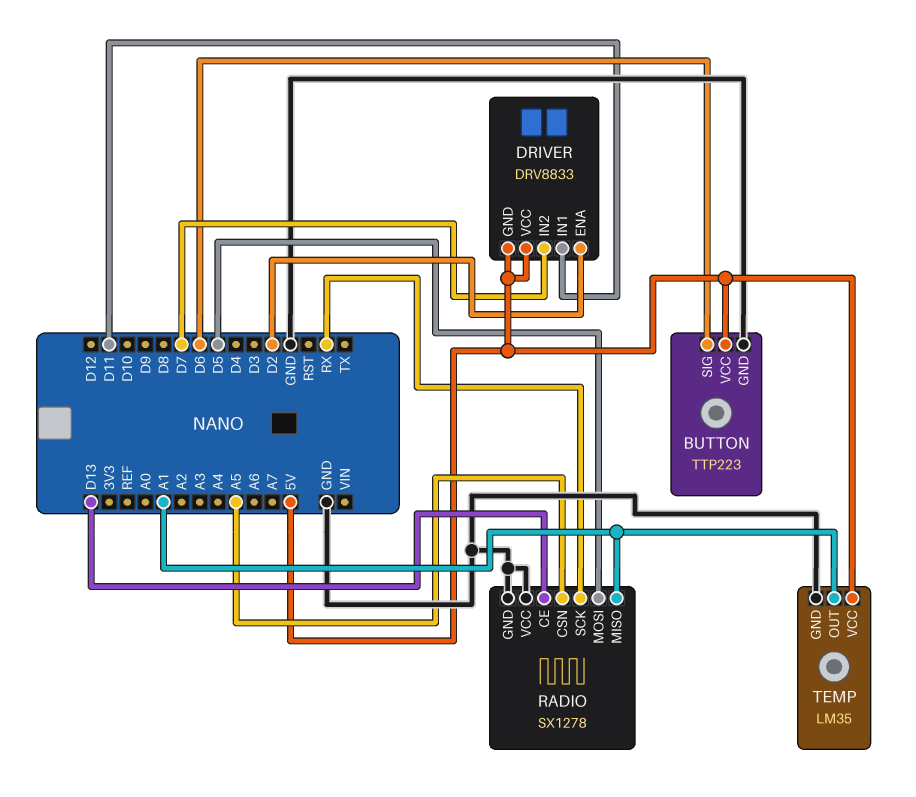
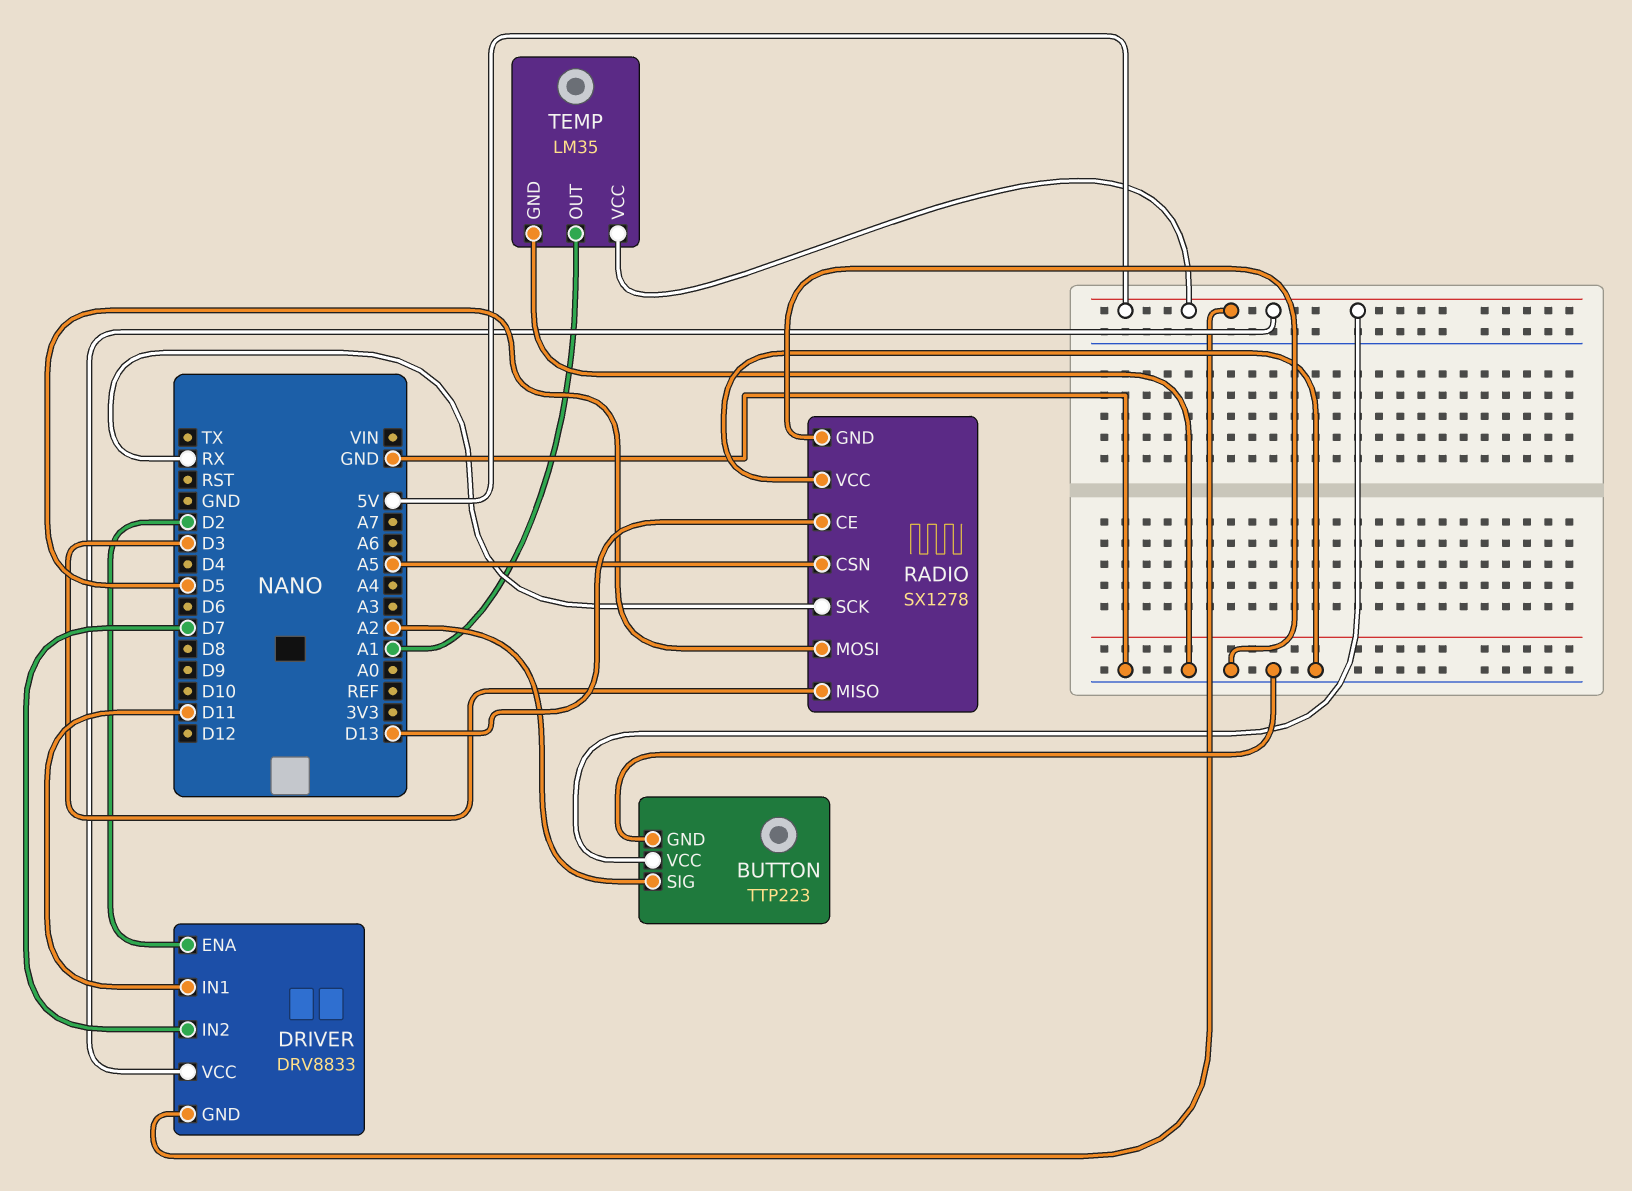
BUTTON pin SIG: D6 -> A2
RADIO pin MISO: A1 -> D3

